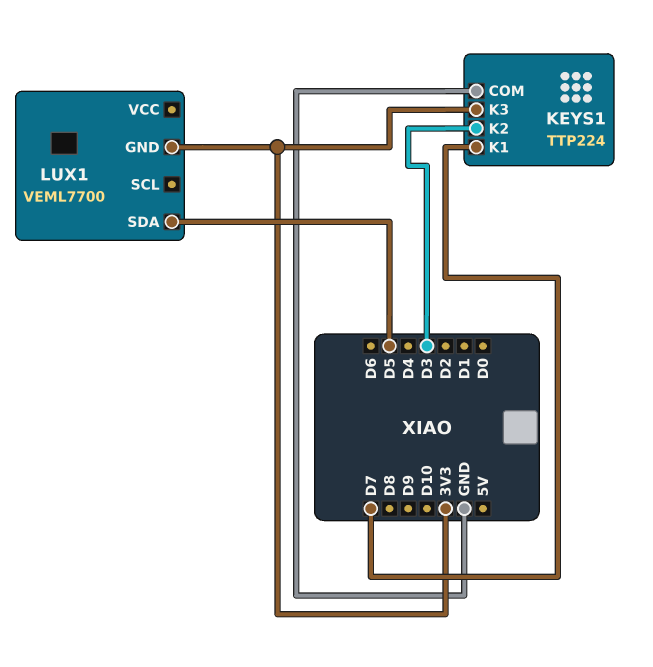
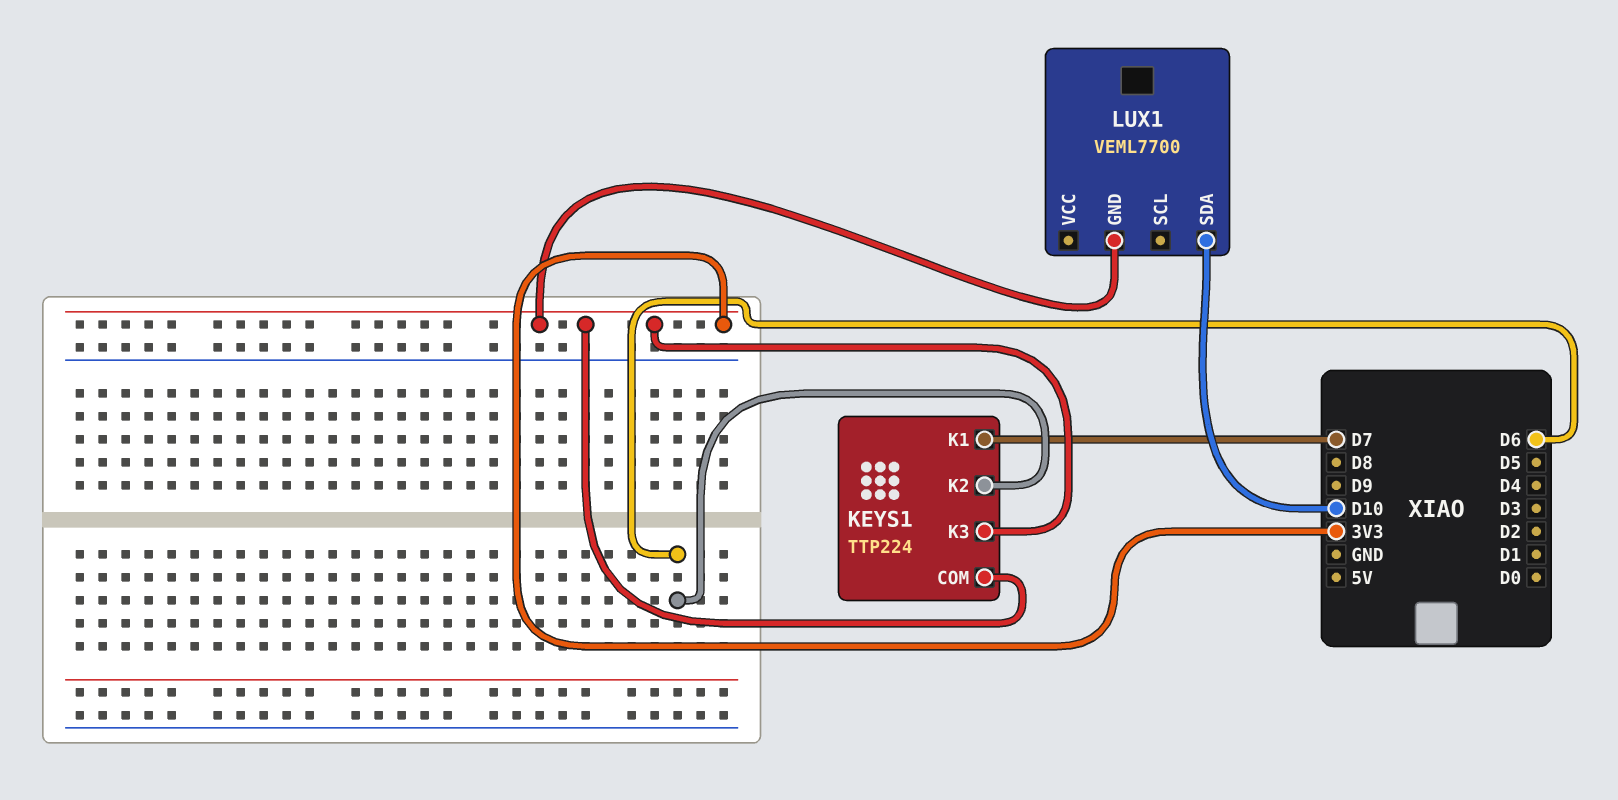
KEYS1 pin COM: GND -> 3V3
KEYS1 pin K2: D3 -> D6
LUX1 pin SDA: D5 -> D10

